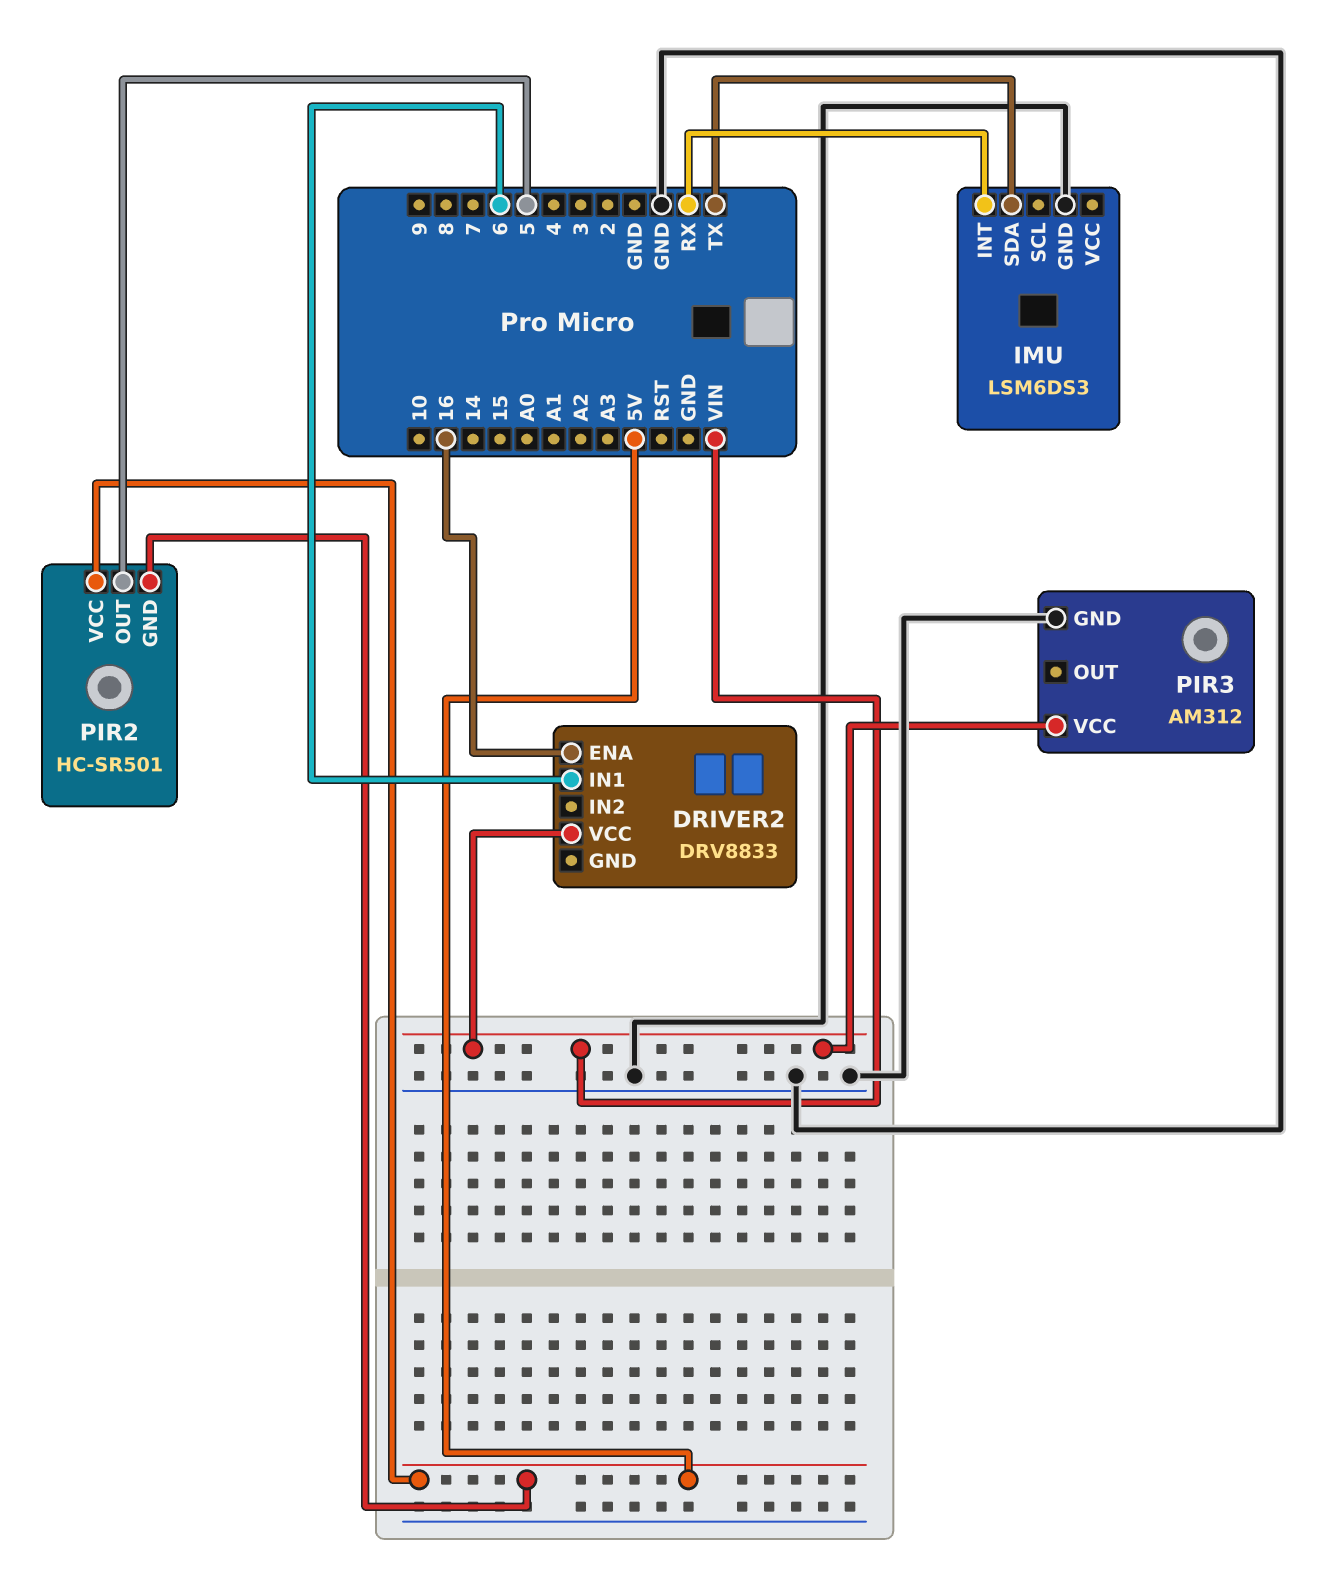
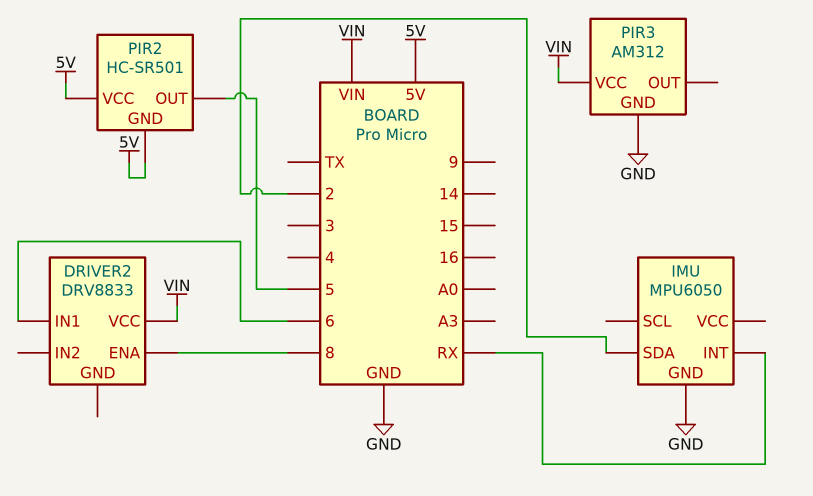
DRIVER2 pin ENA: 16 -> 8
IMU: LSM6DS3 -> MPU6050
IMU pin SDA: TX -> 2

